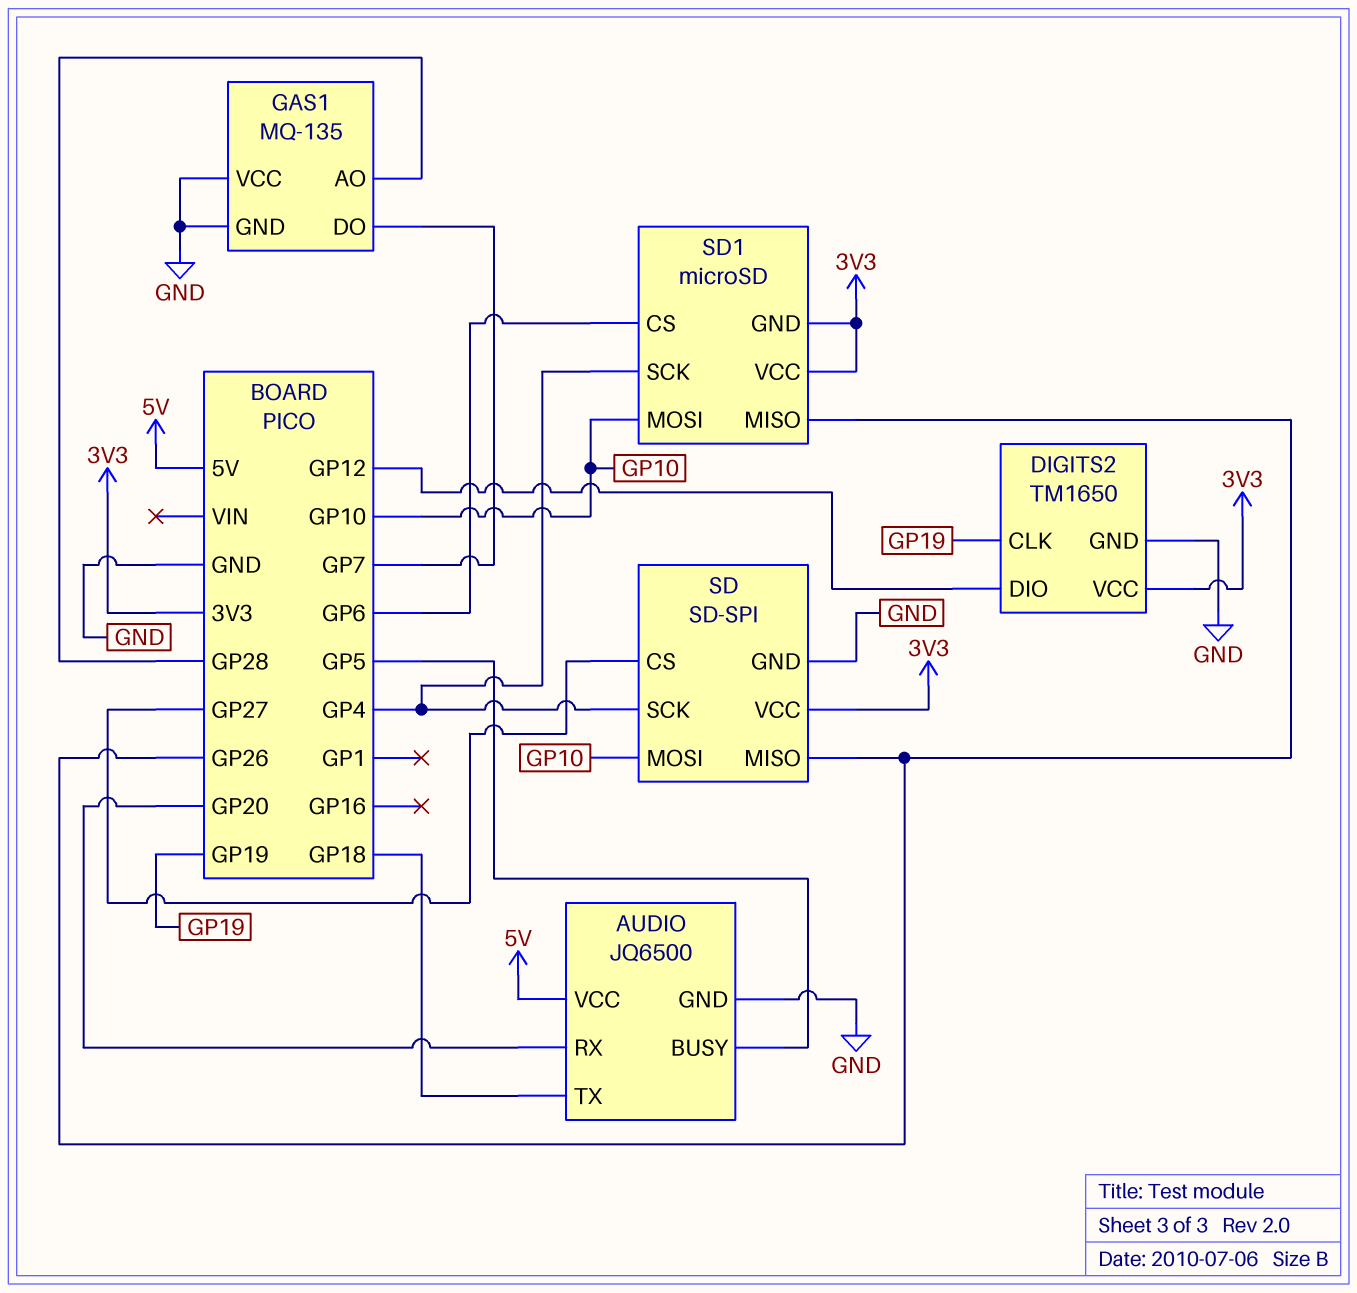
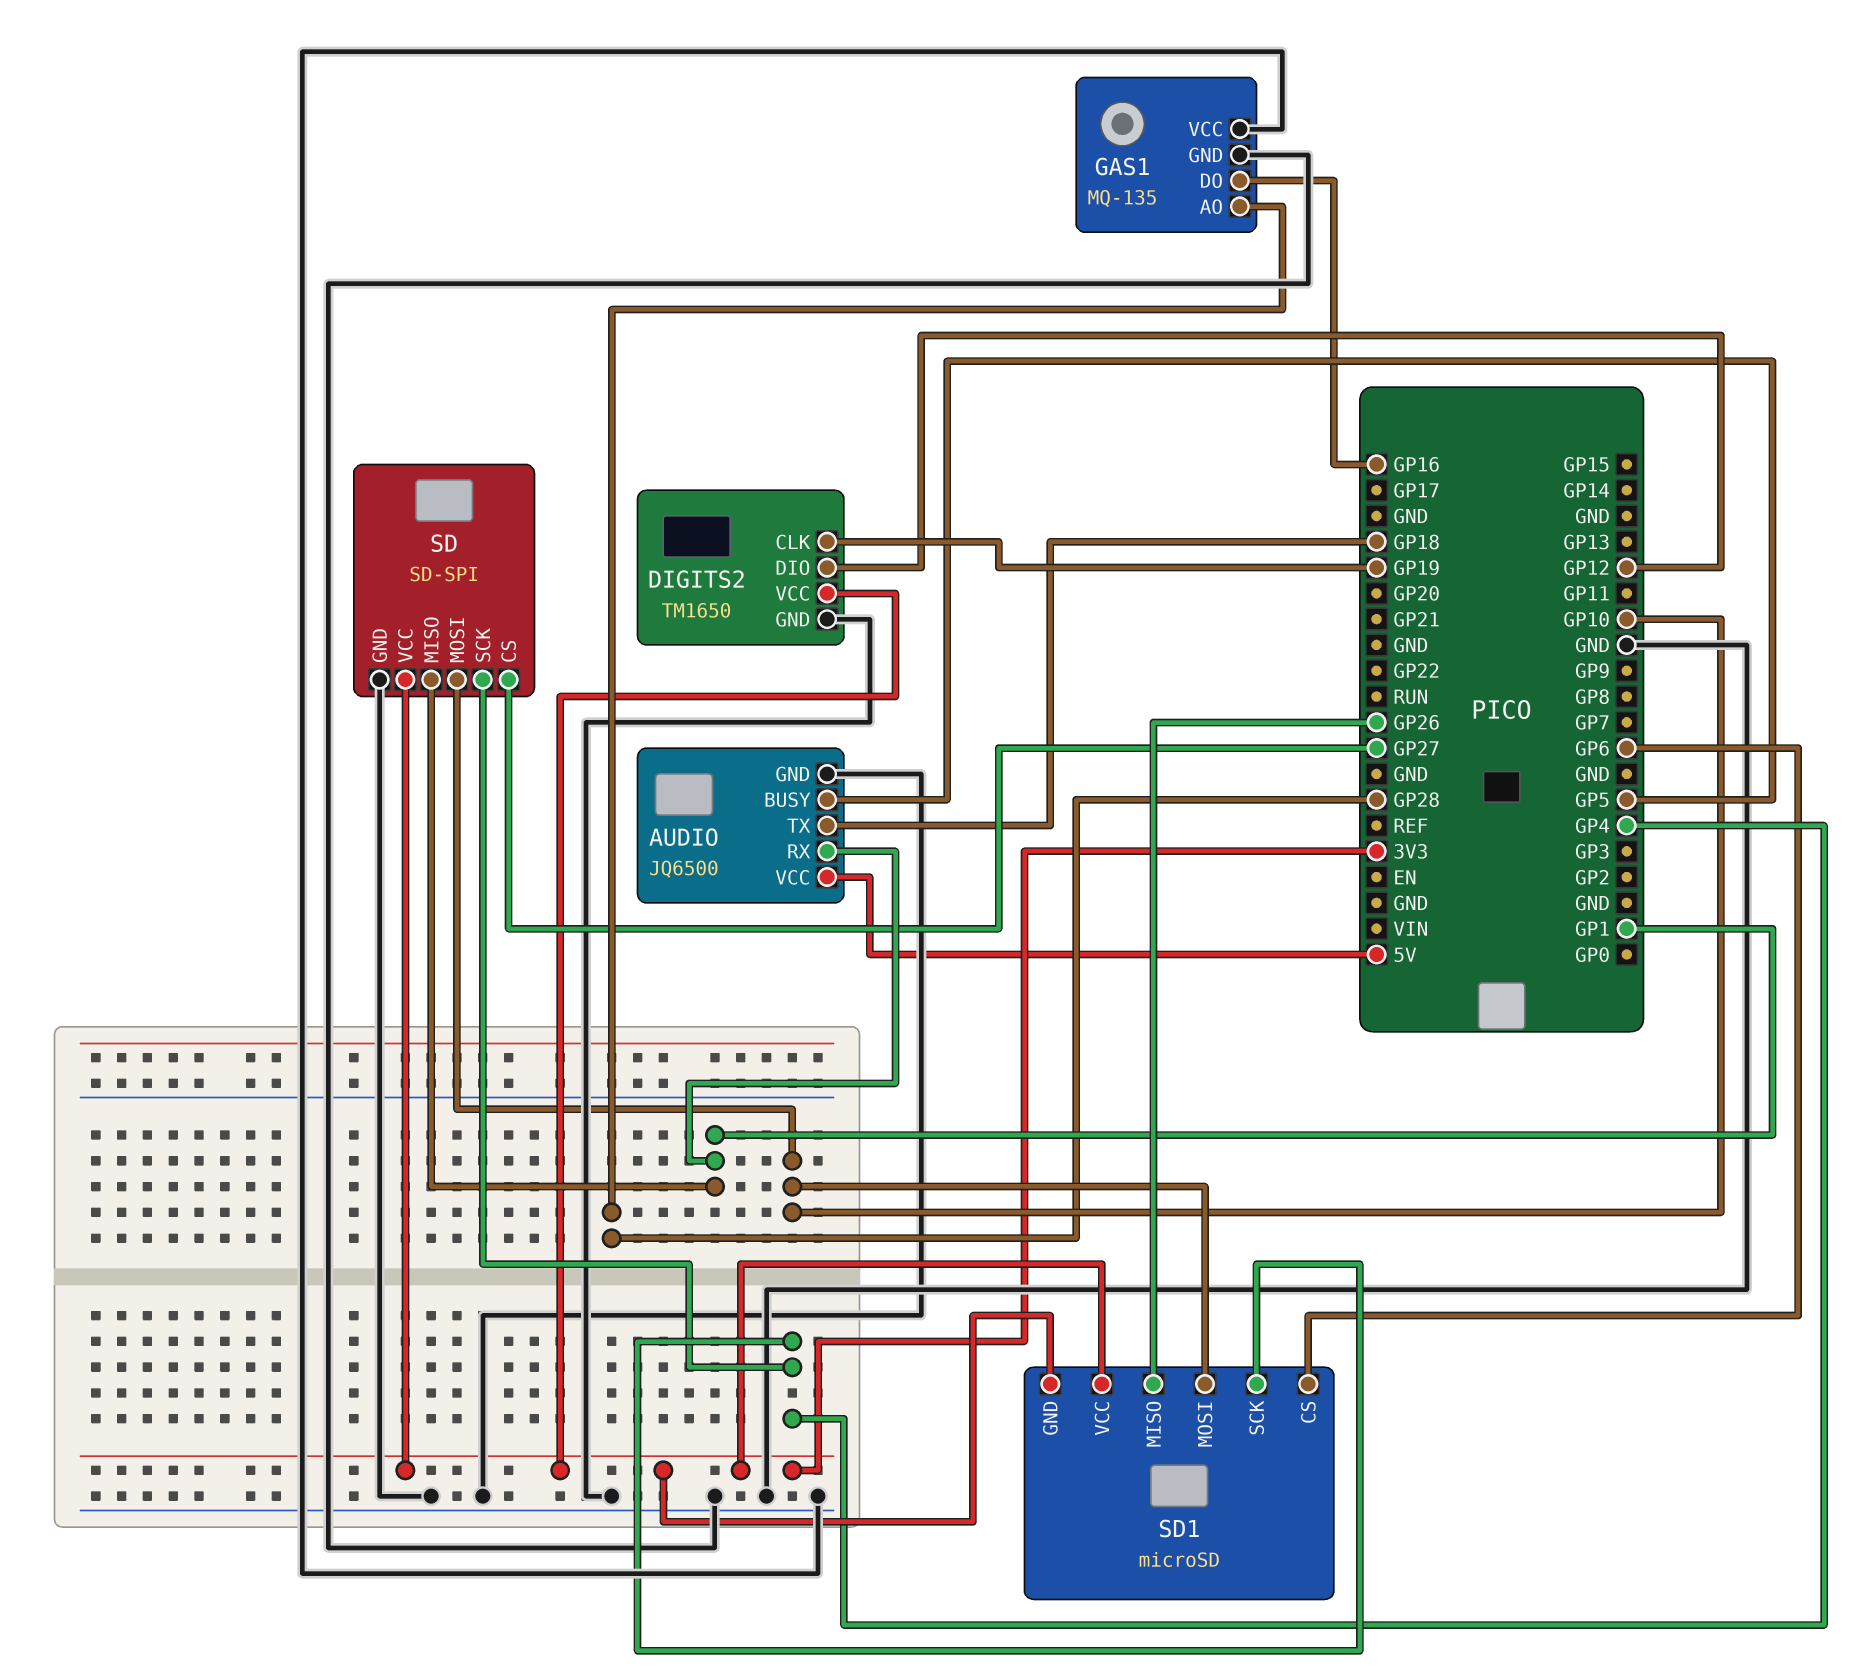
AUDIO pin RX: GP20 -> GP1
GAS1 pin DO: GP7 -> GP16
SD pin MISO: GP26 -> GP1

